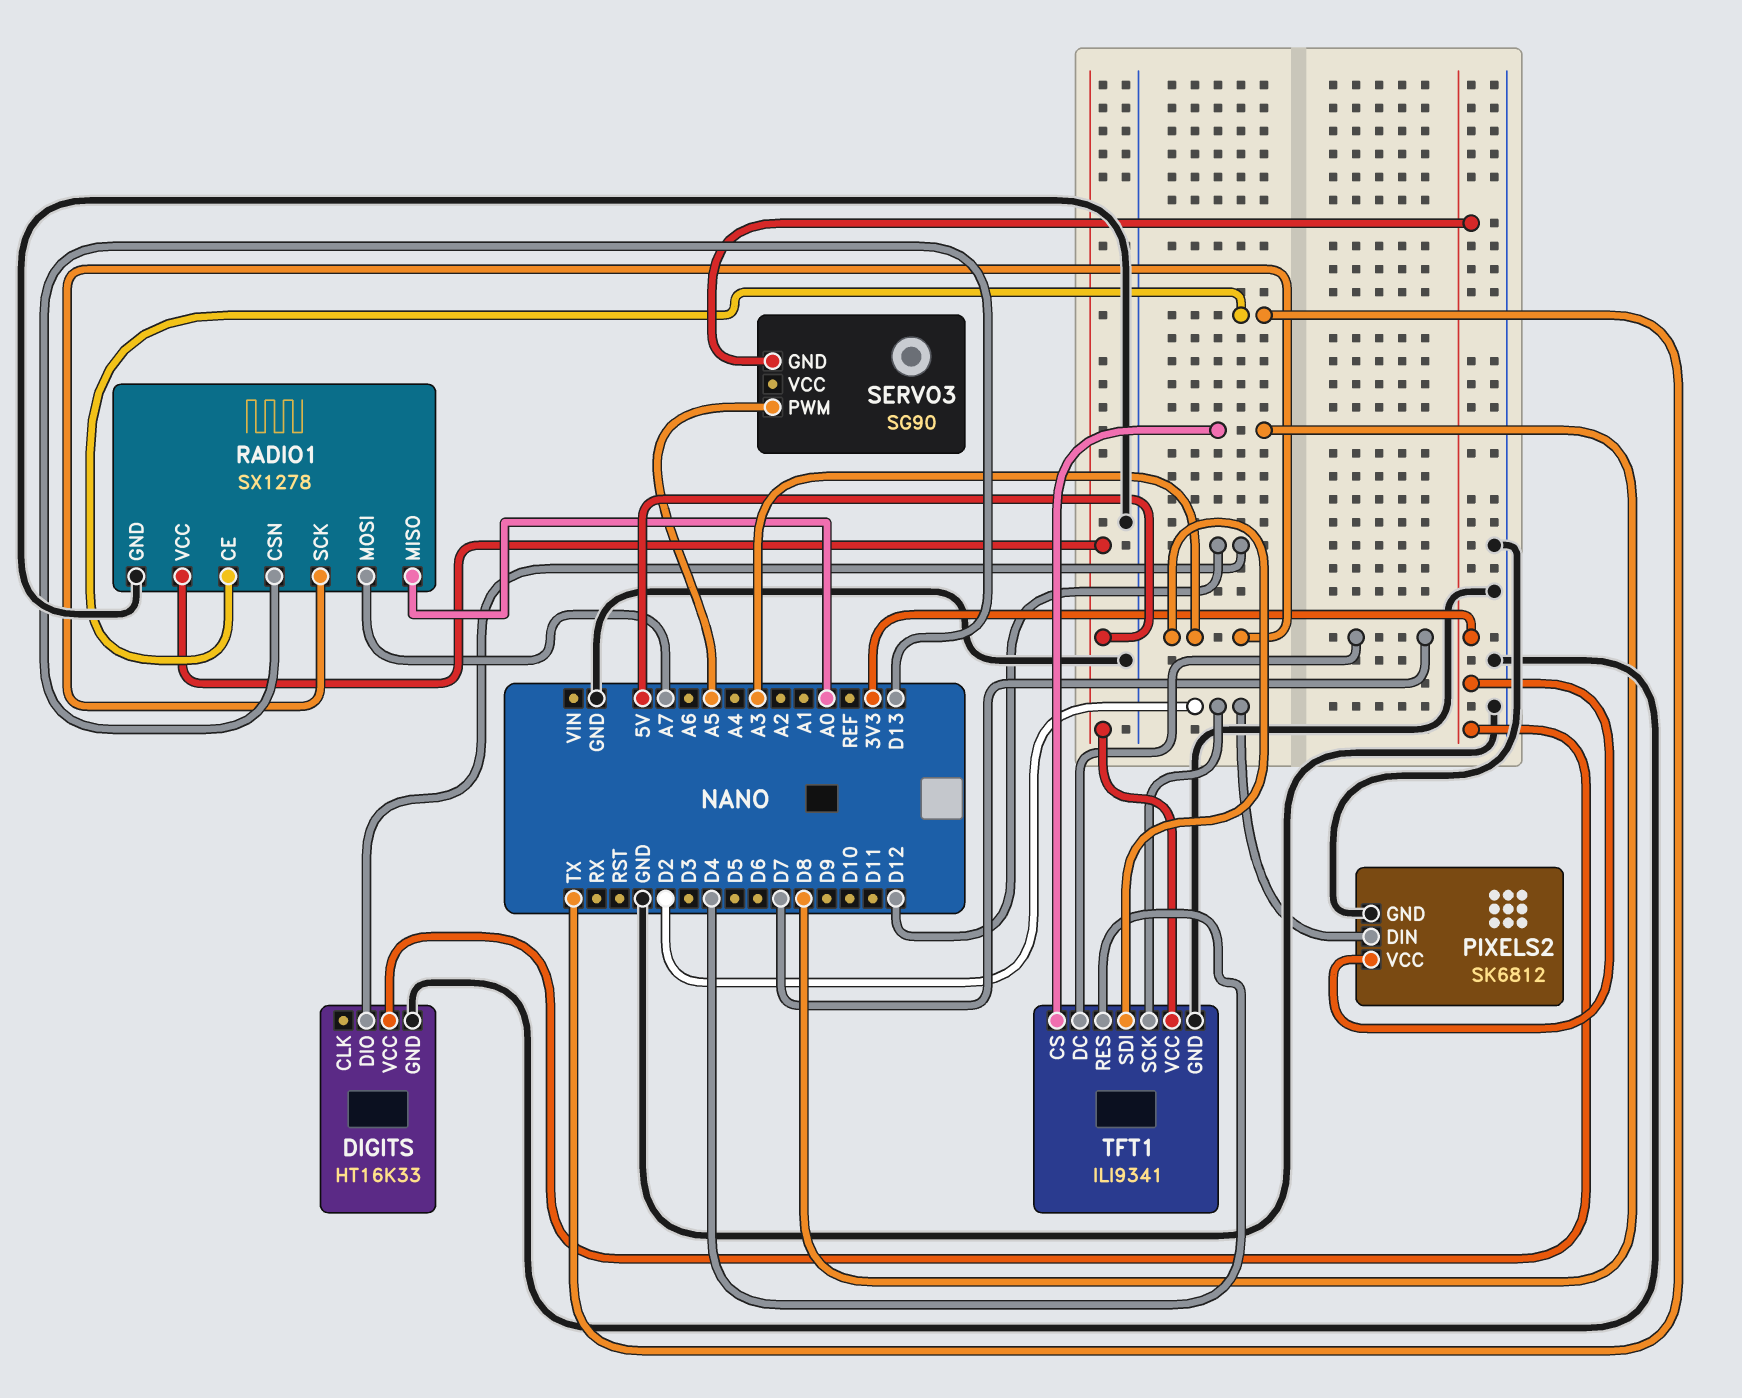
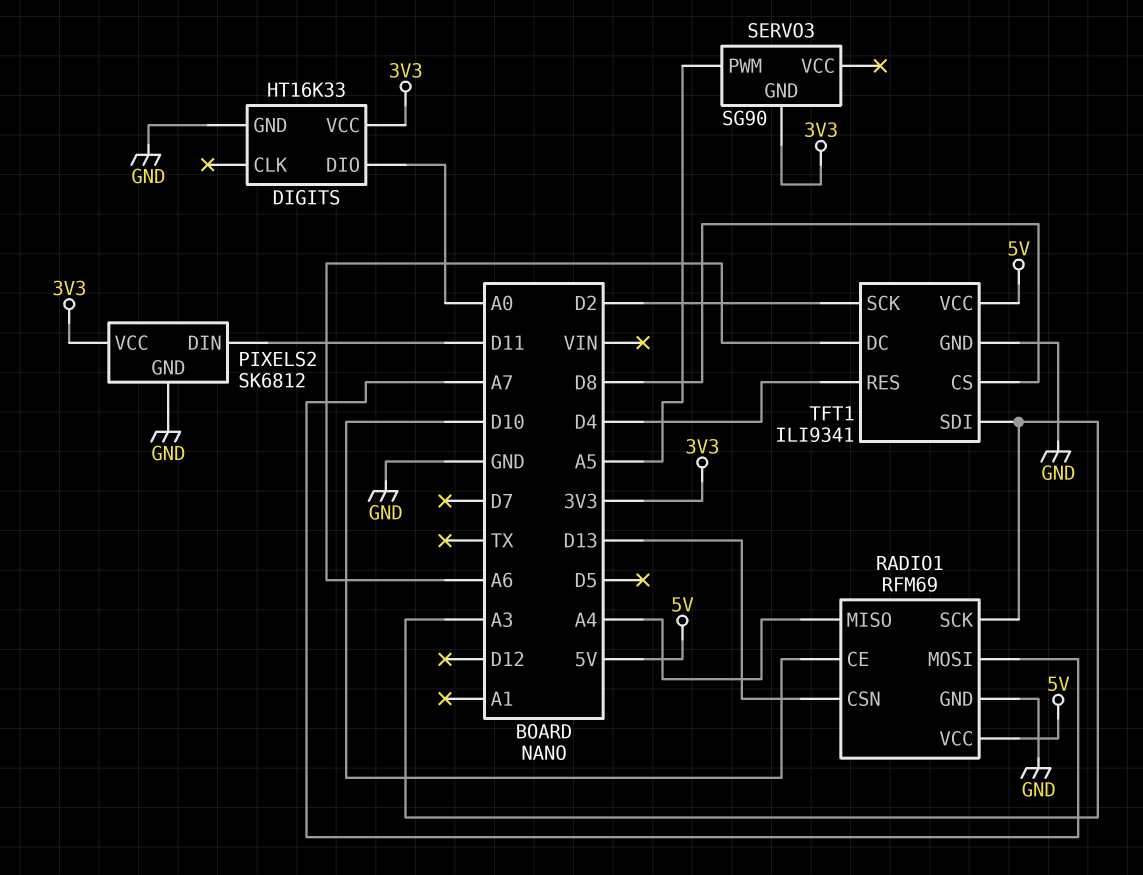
DIGITS pin DIO: D12 -> A0
PIXELS2 pin DIN: D2 -> D11
RADIO1: SX1278 -> RFM69
RADIO1 pin CE: TX -> D10
RADIO1 pin MISO: A0 -> A4
TFT1 pin DC: D7 -> A6

